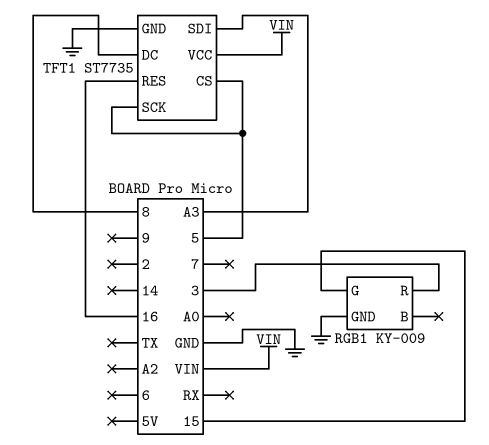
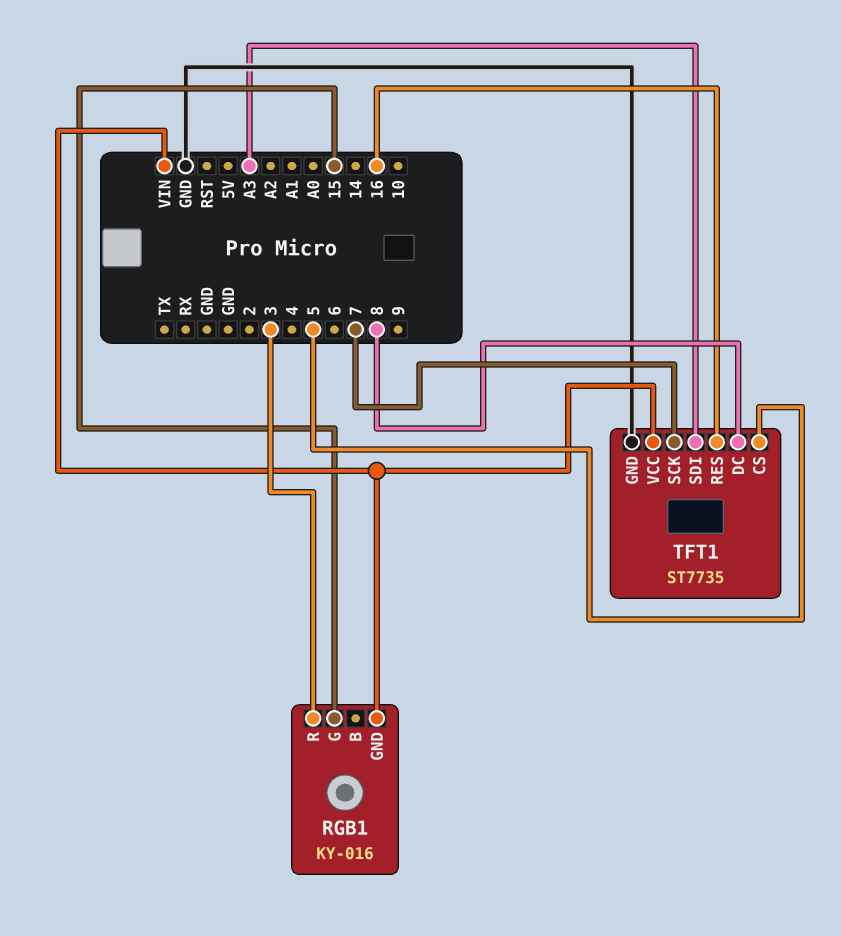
RGB1: KY-009 -> KY-016
RGB1 pin GND: GND -> VIN
TFT1 pin SCK: 5 -> 7

